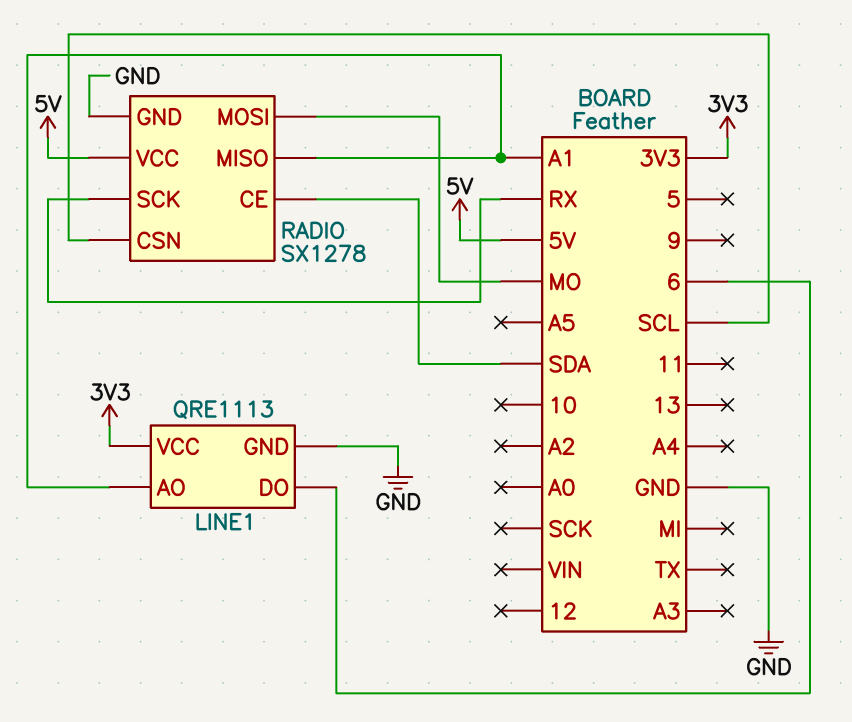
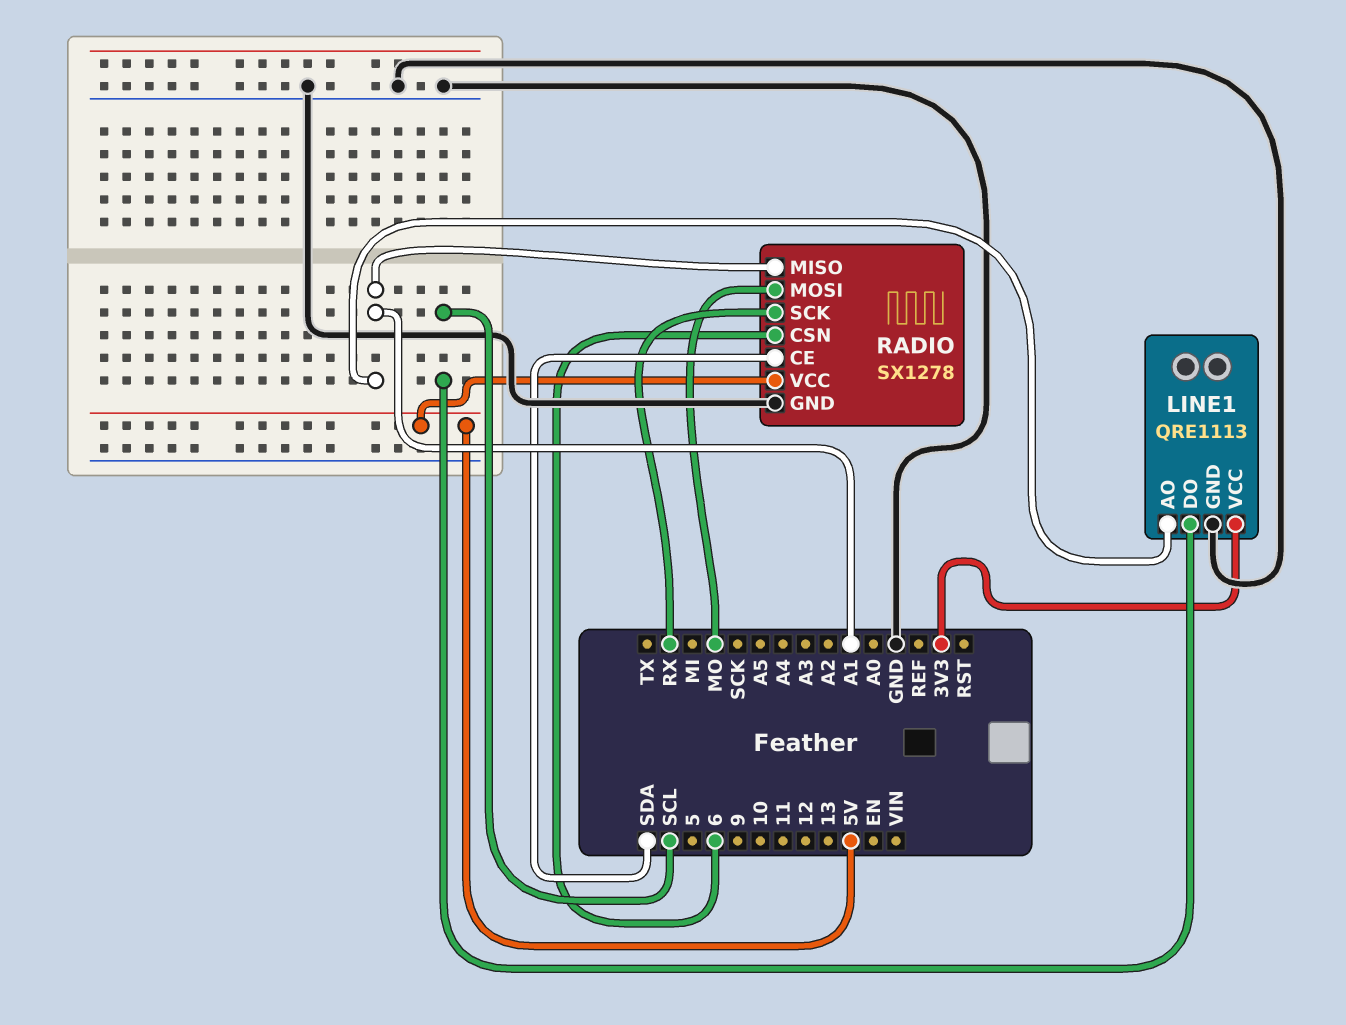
LINE1 pin DO: 6 -> SCL
RADIO pin CSN: SCL -> 6

